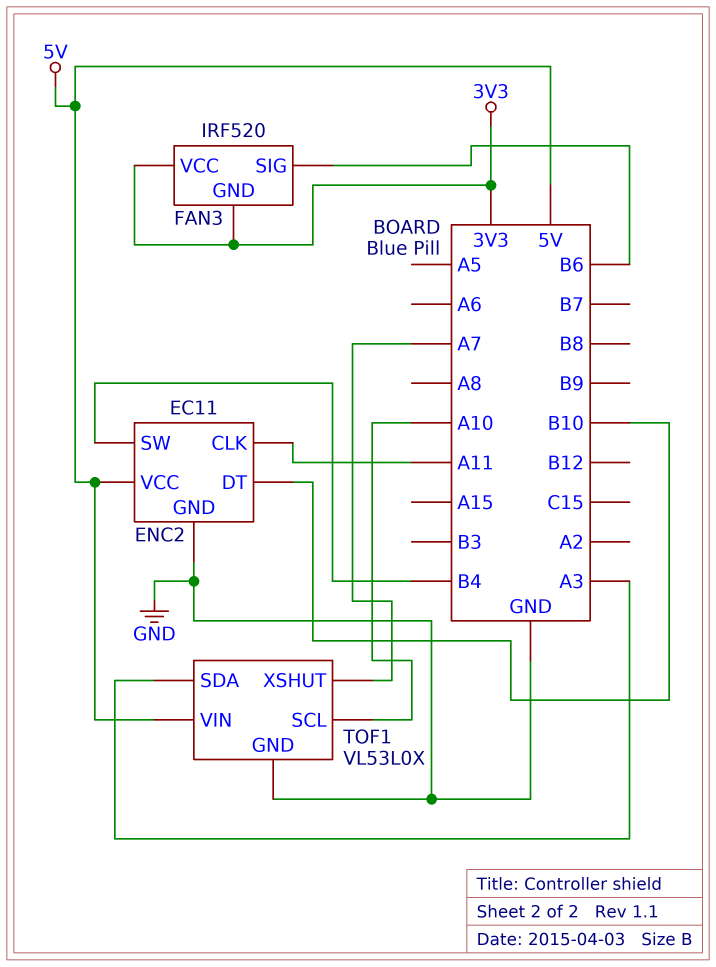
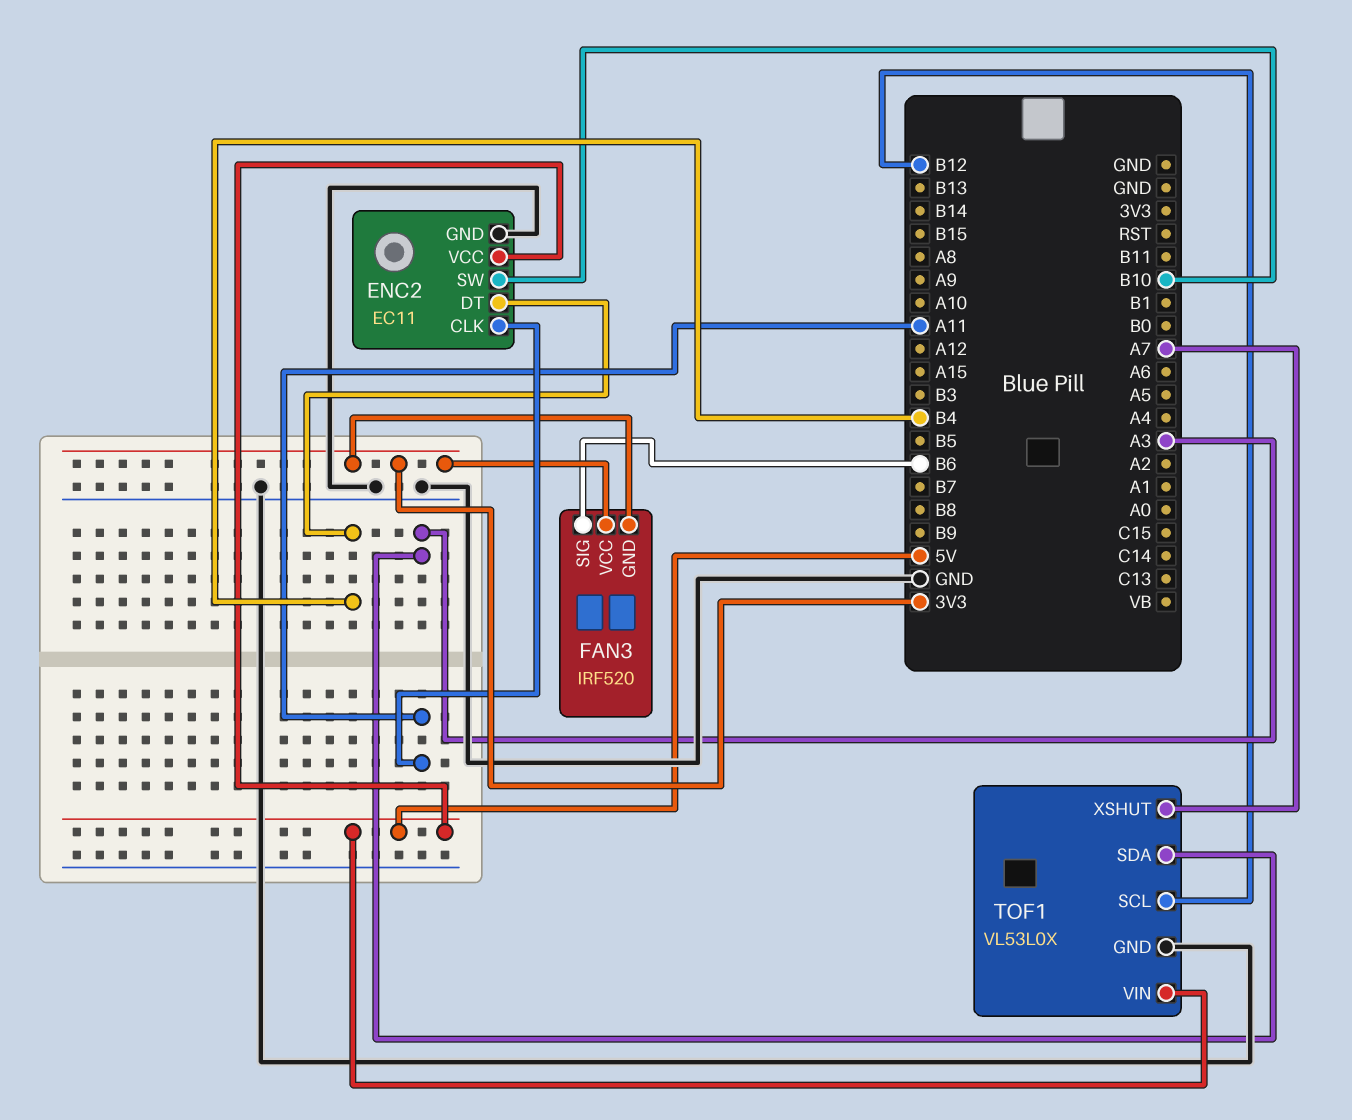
ENC2 pin DT: B10 -> B4
ENC2 pin SW: B4 -> B10
TOF1 pin SCL: A10 -> B12

